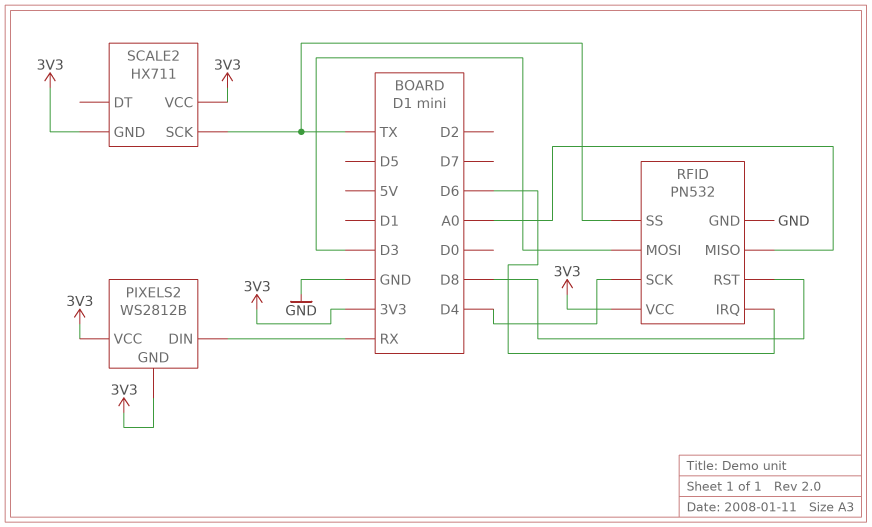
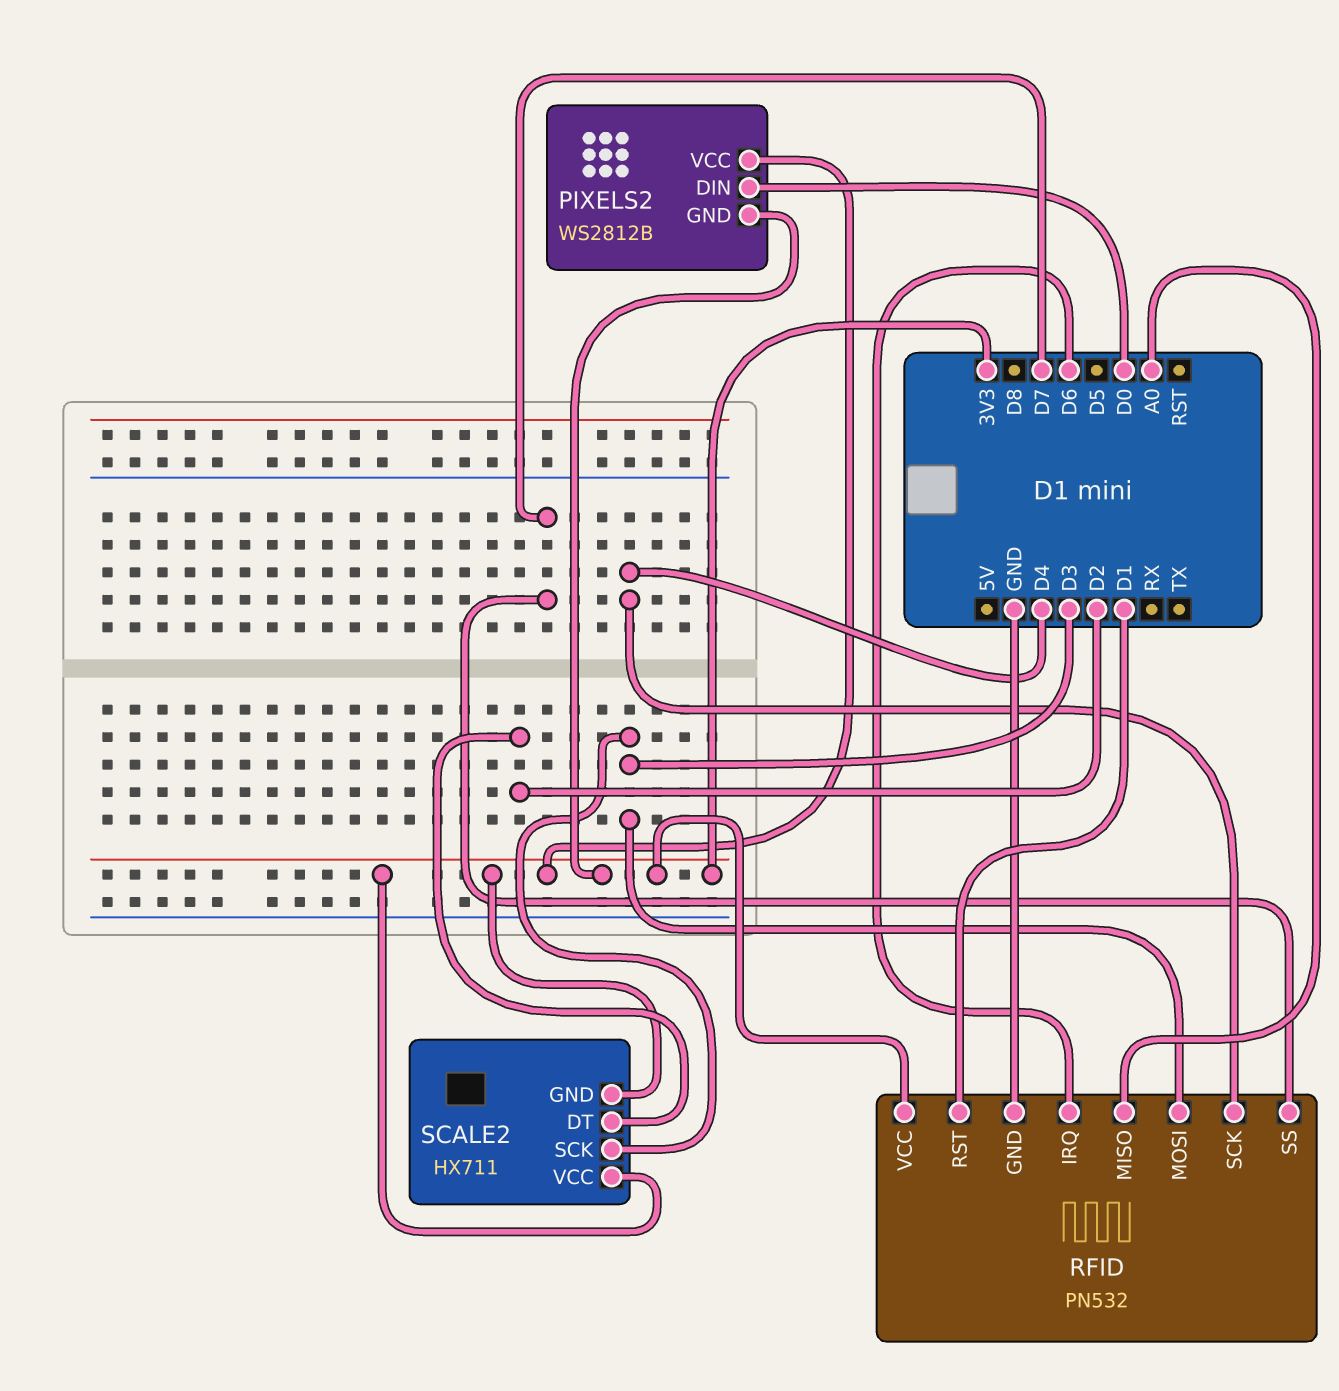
PIXELS2 pin DIN: RX -> D0
RFID pin RST: D8 -> D1
RFID pin SS: TX -> D7
SCALE2 pin DT: none -> D2
SCALE2 pin SCK: TX -> D3

